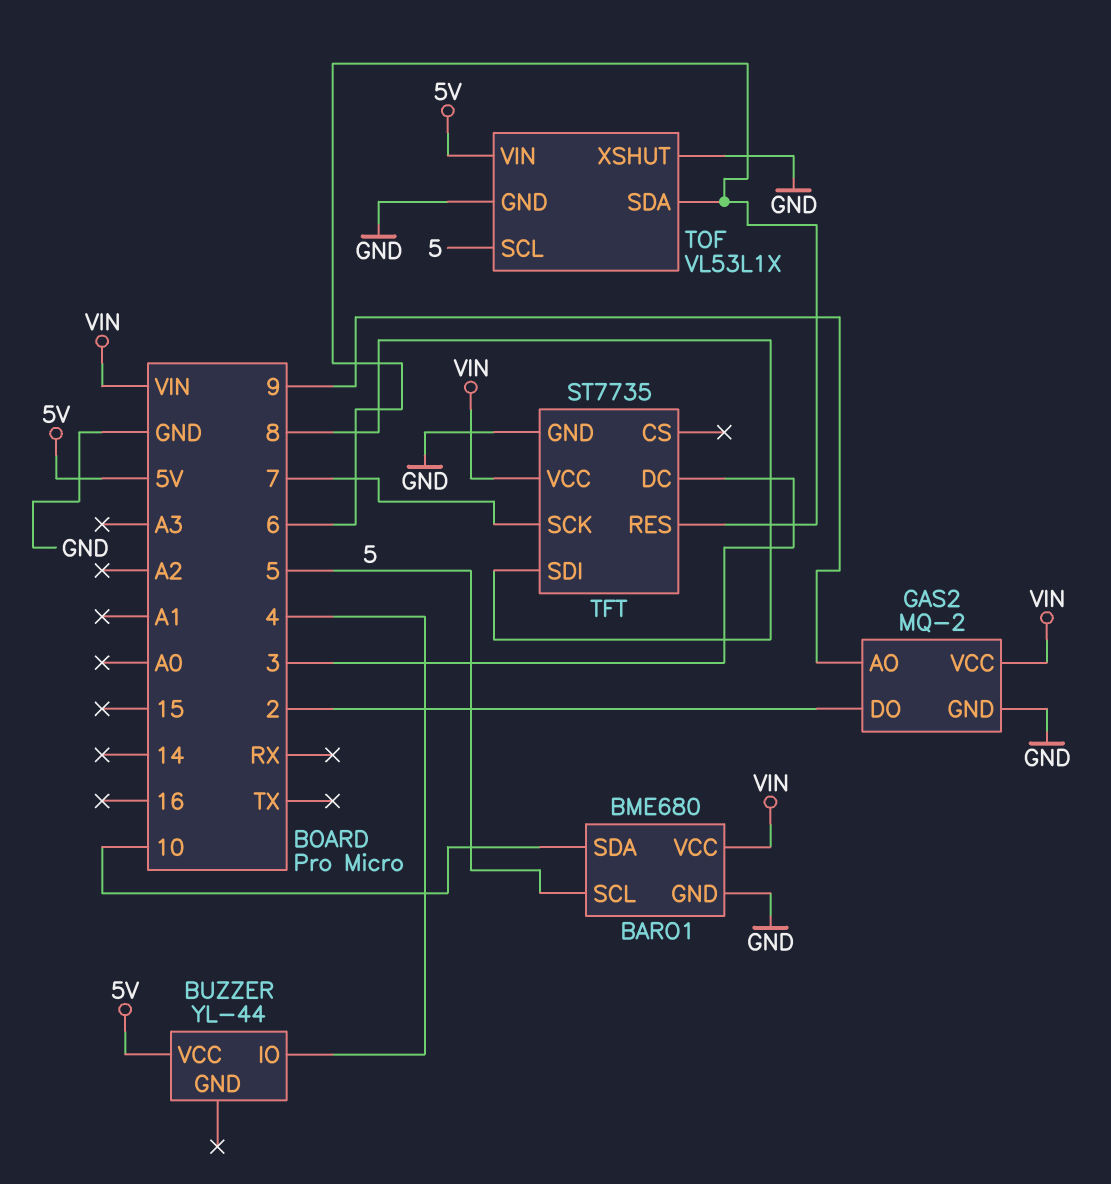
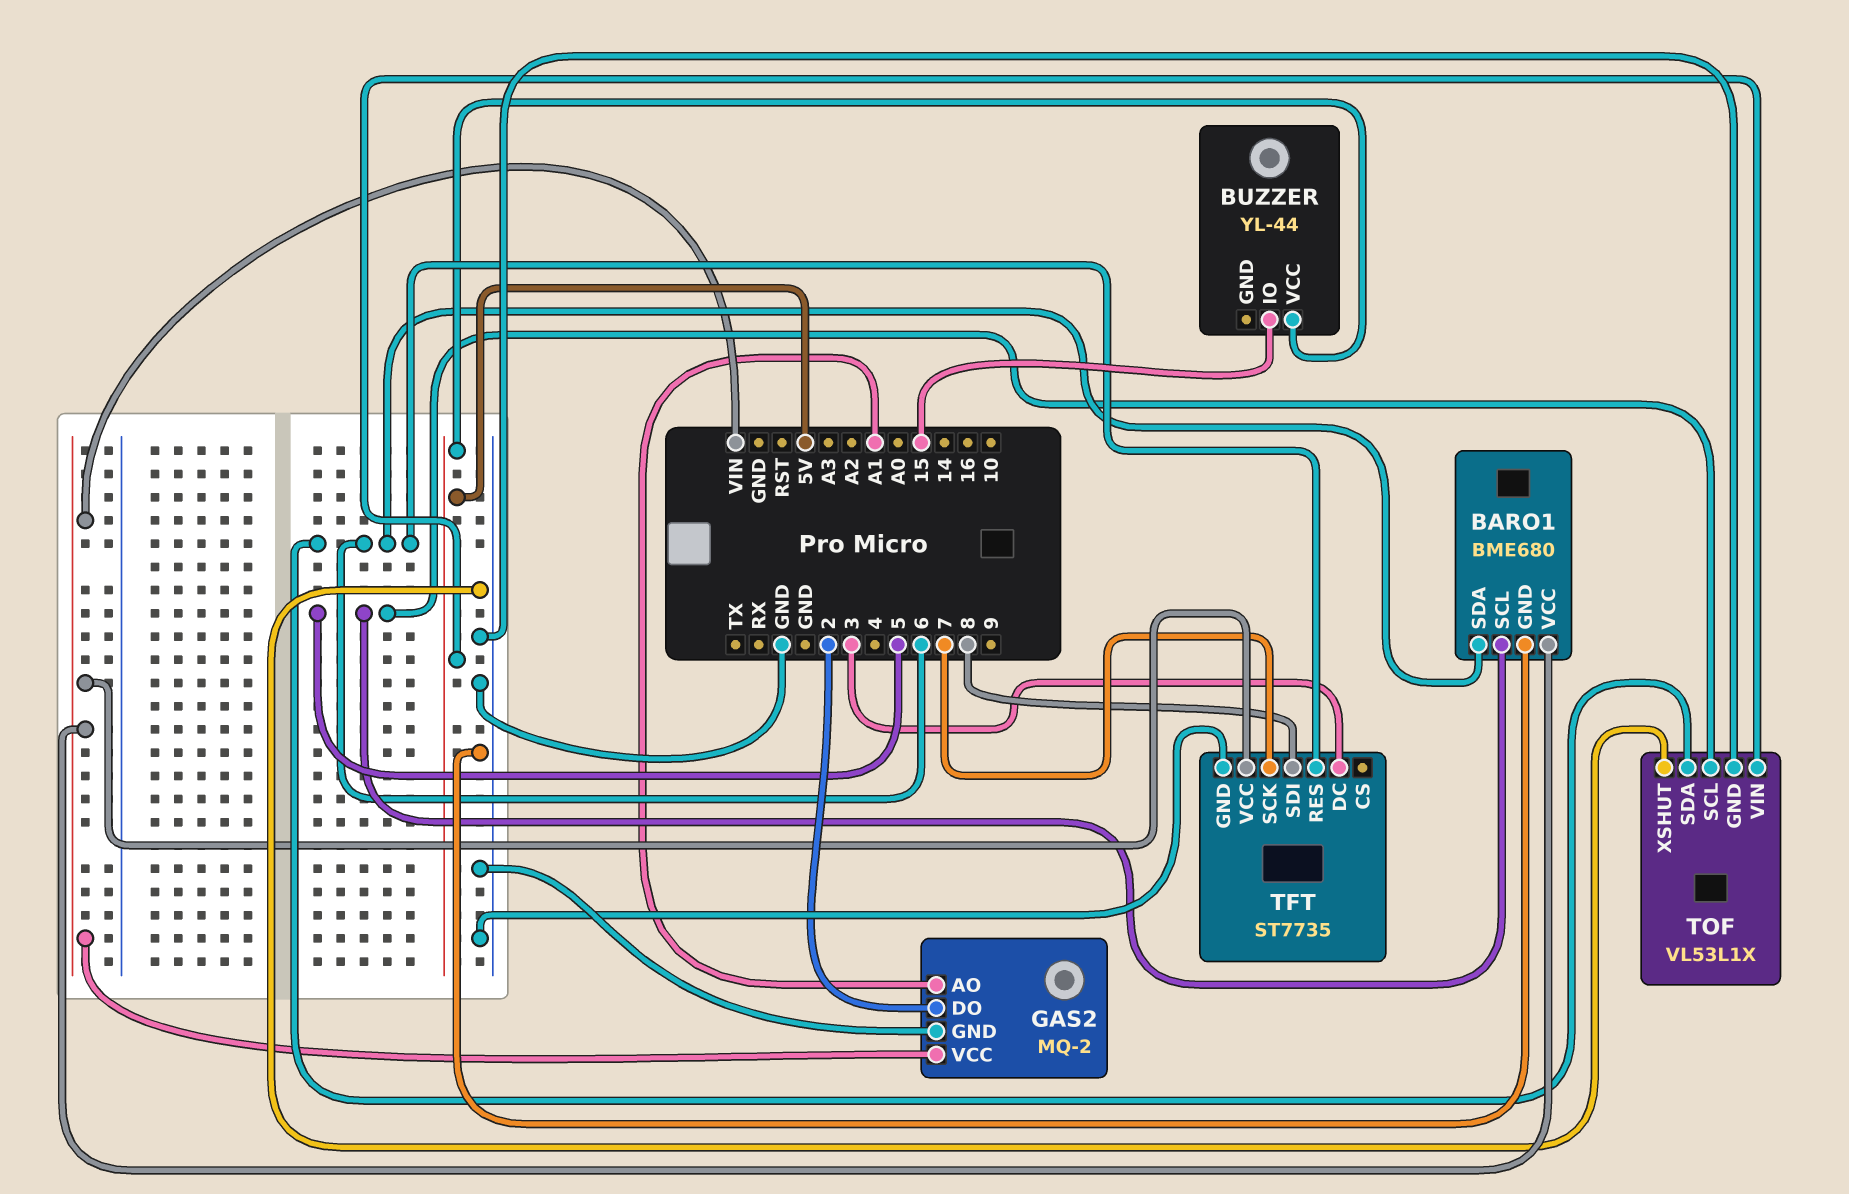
BARO1 pin SDA: 10 -> 6
BUZZER pin IO: 4 -> 15
GAS2 pin AO: 9 -> A1

